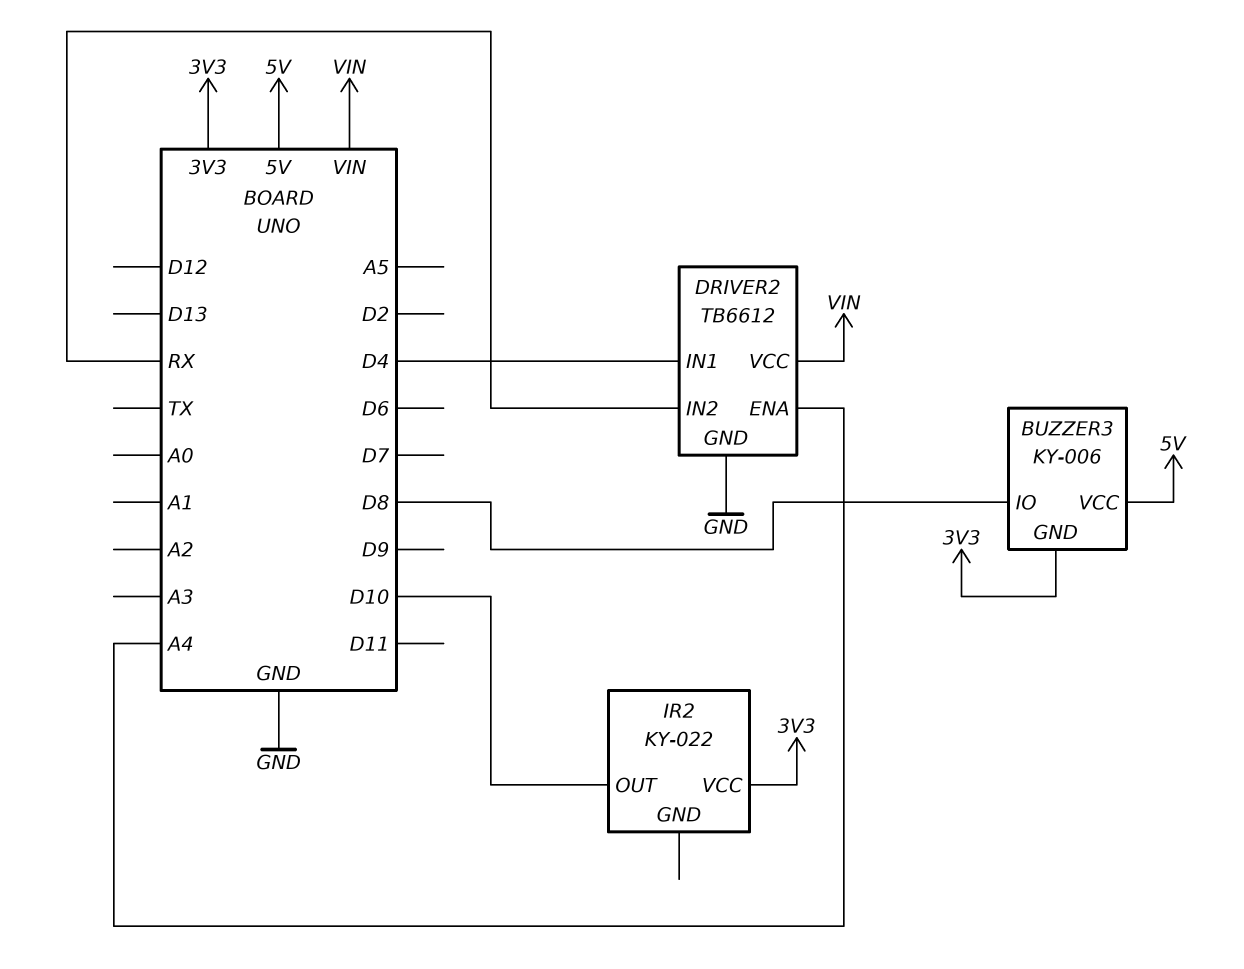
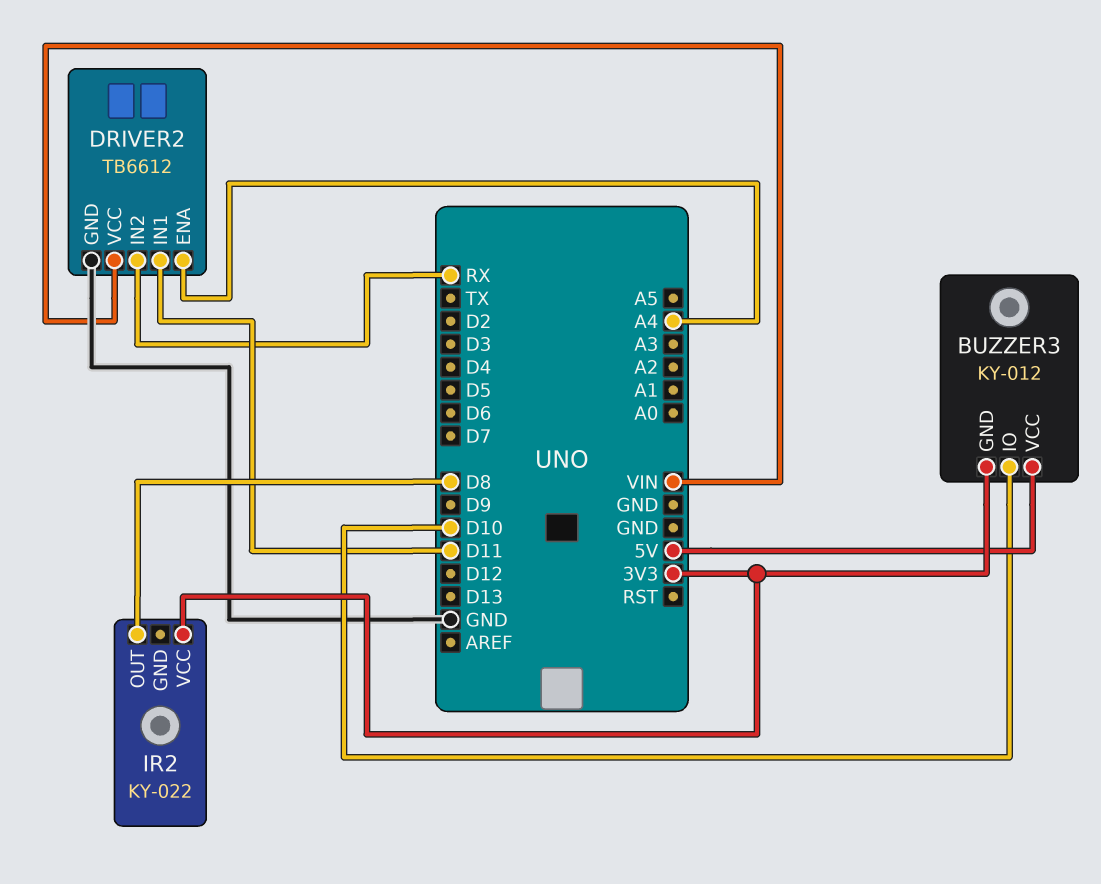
BUZZER3: KY-006 -> KY-012
BUZZER3 pin IO: D8 -> D10
DRIVER2 pin IN1: D4 -> D11
IR2 pin OUT: D10 -> D8

